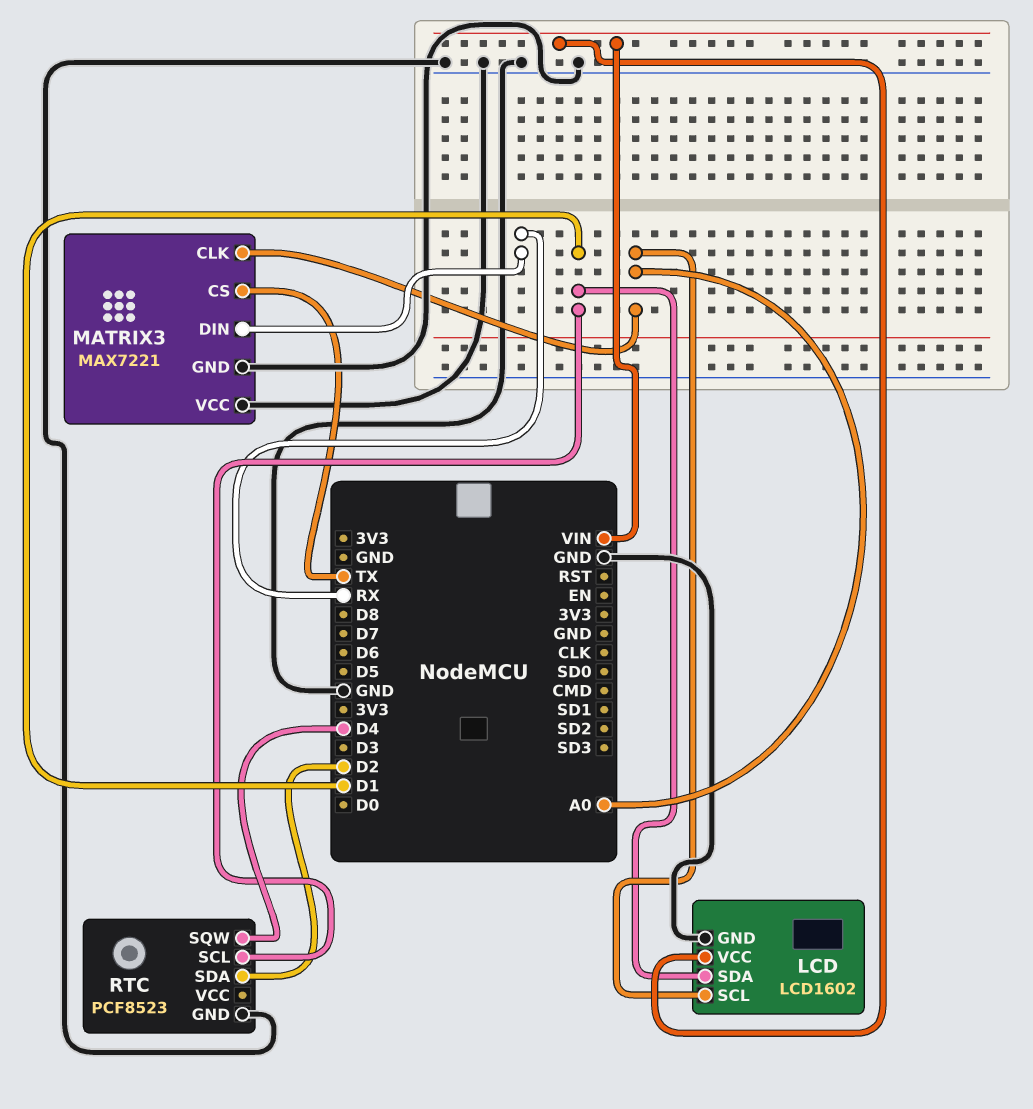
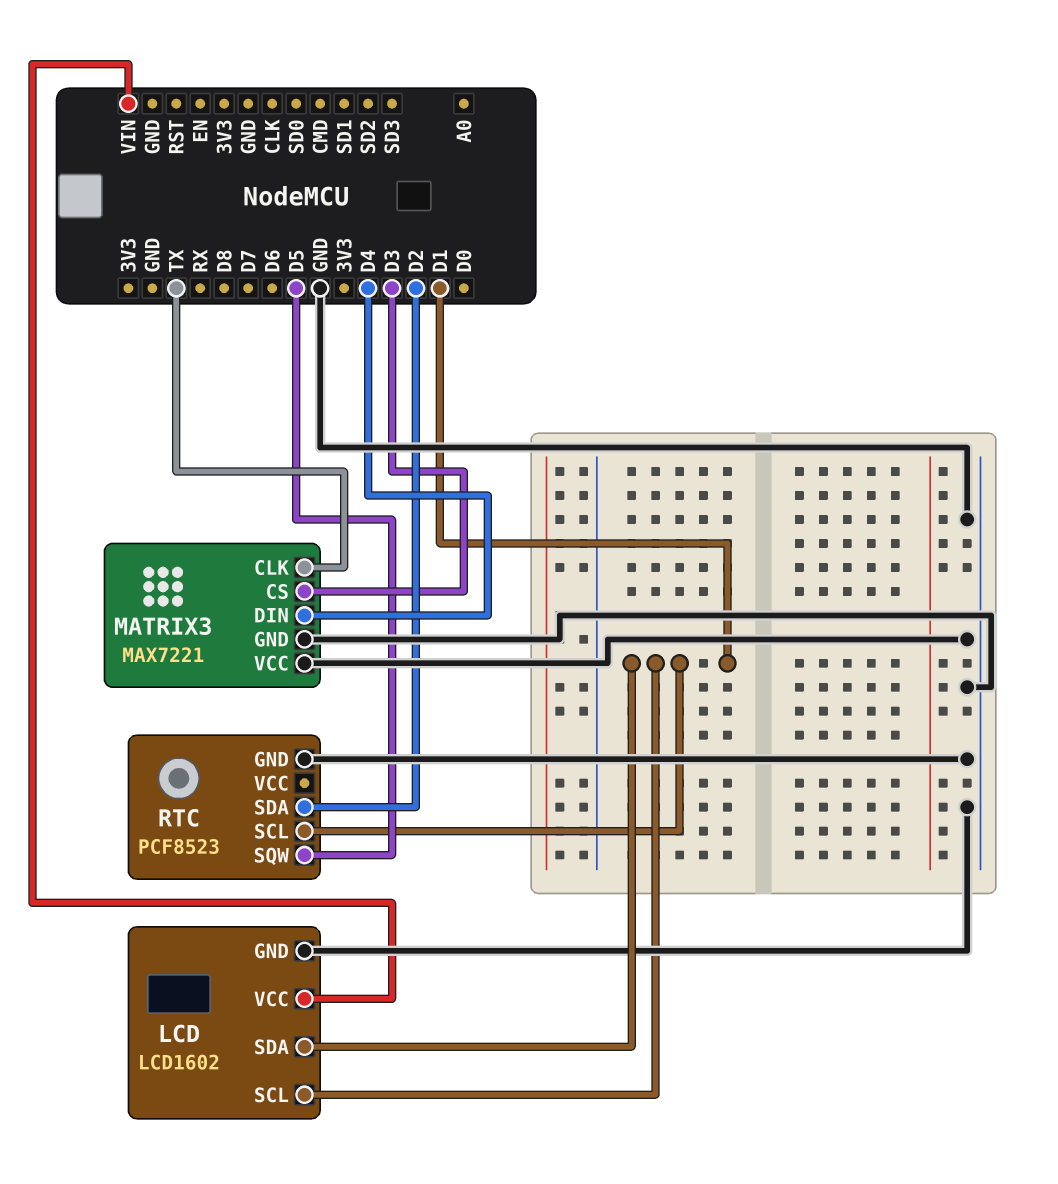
LCD pin SCL: A0 -> D1
MATRIX3 pin CLK: A0 -> TX
MATRIX3 pin CS: TX -> D3
MATRIX3 pin DIN: RX -> D4
RTC pin SQW: D4 -> D5

